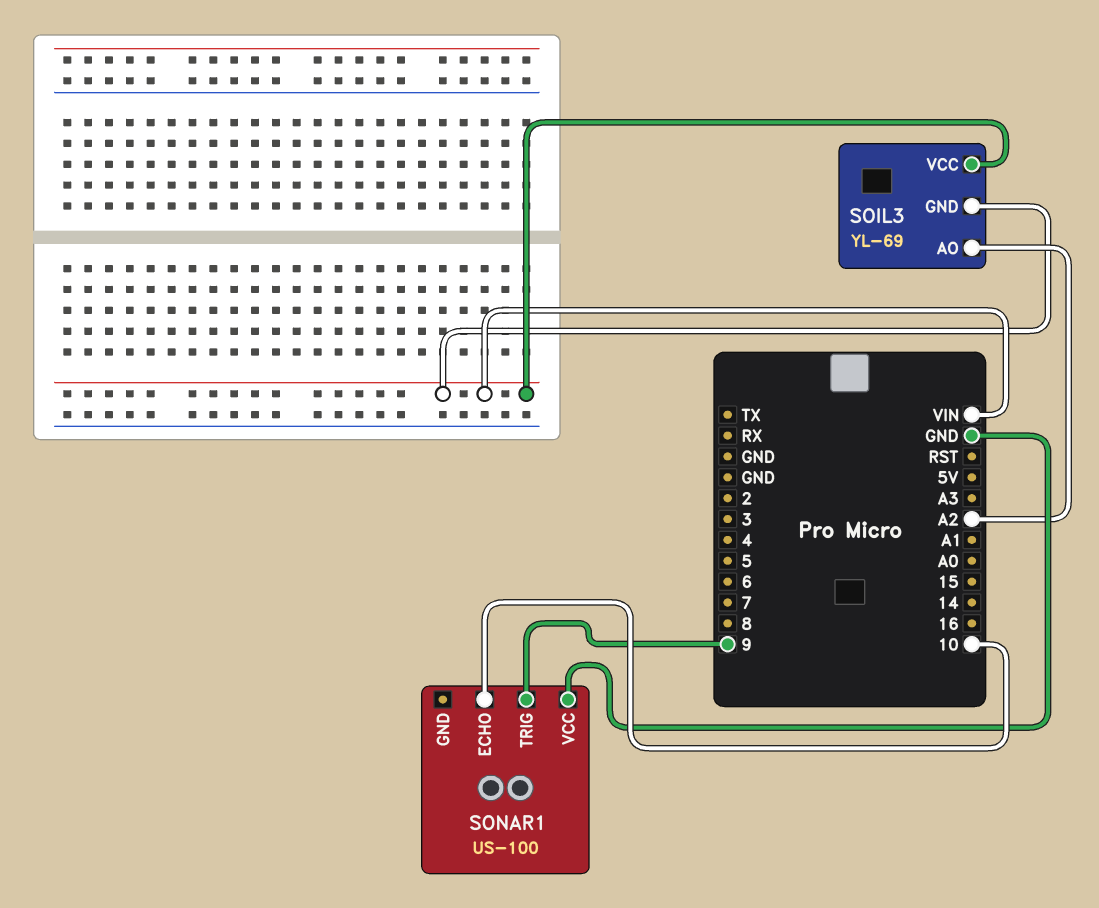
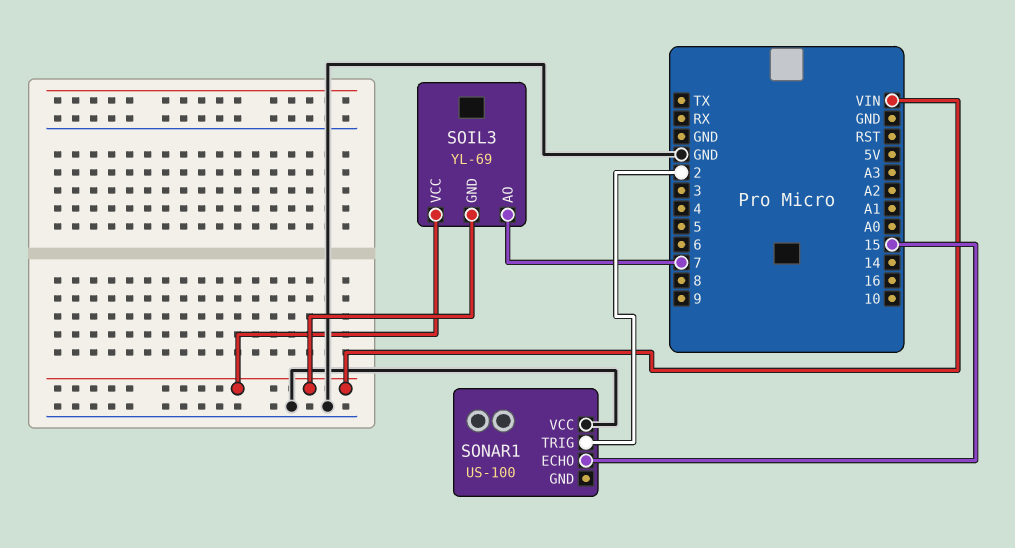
SOIL3 pin AO: A2 -> 7
SONAR1 pin ECHO: 10 -> 15
SONAR1 pin TRIG: 9 -> 2

